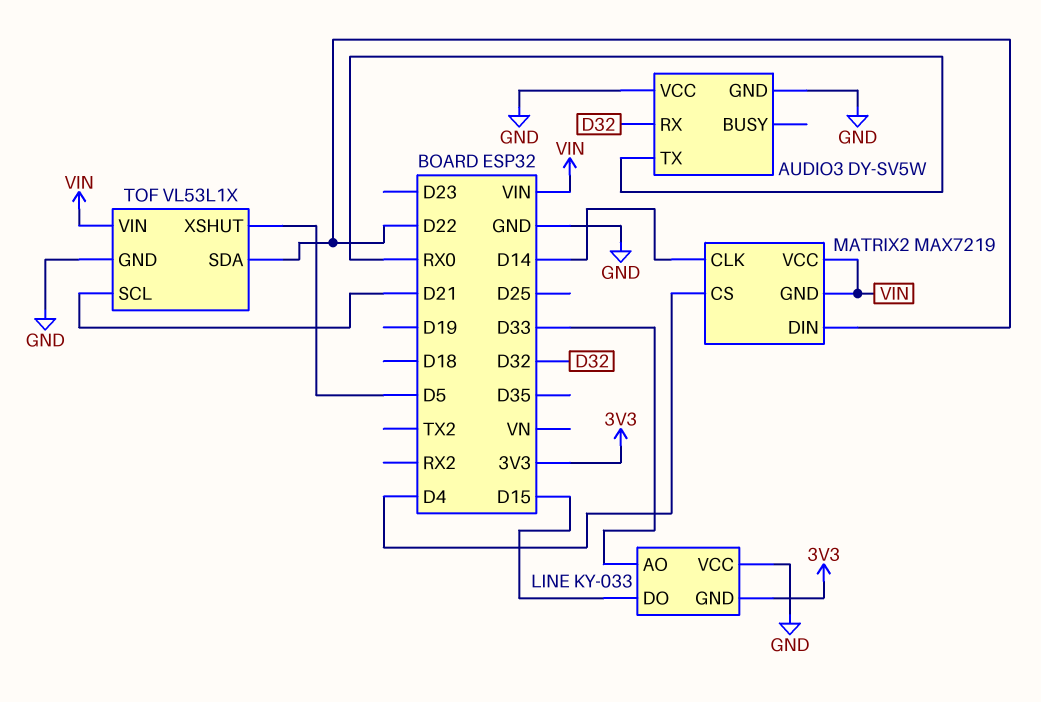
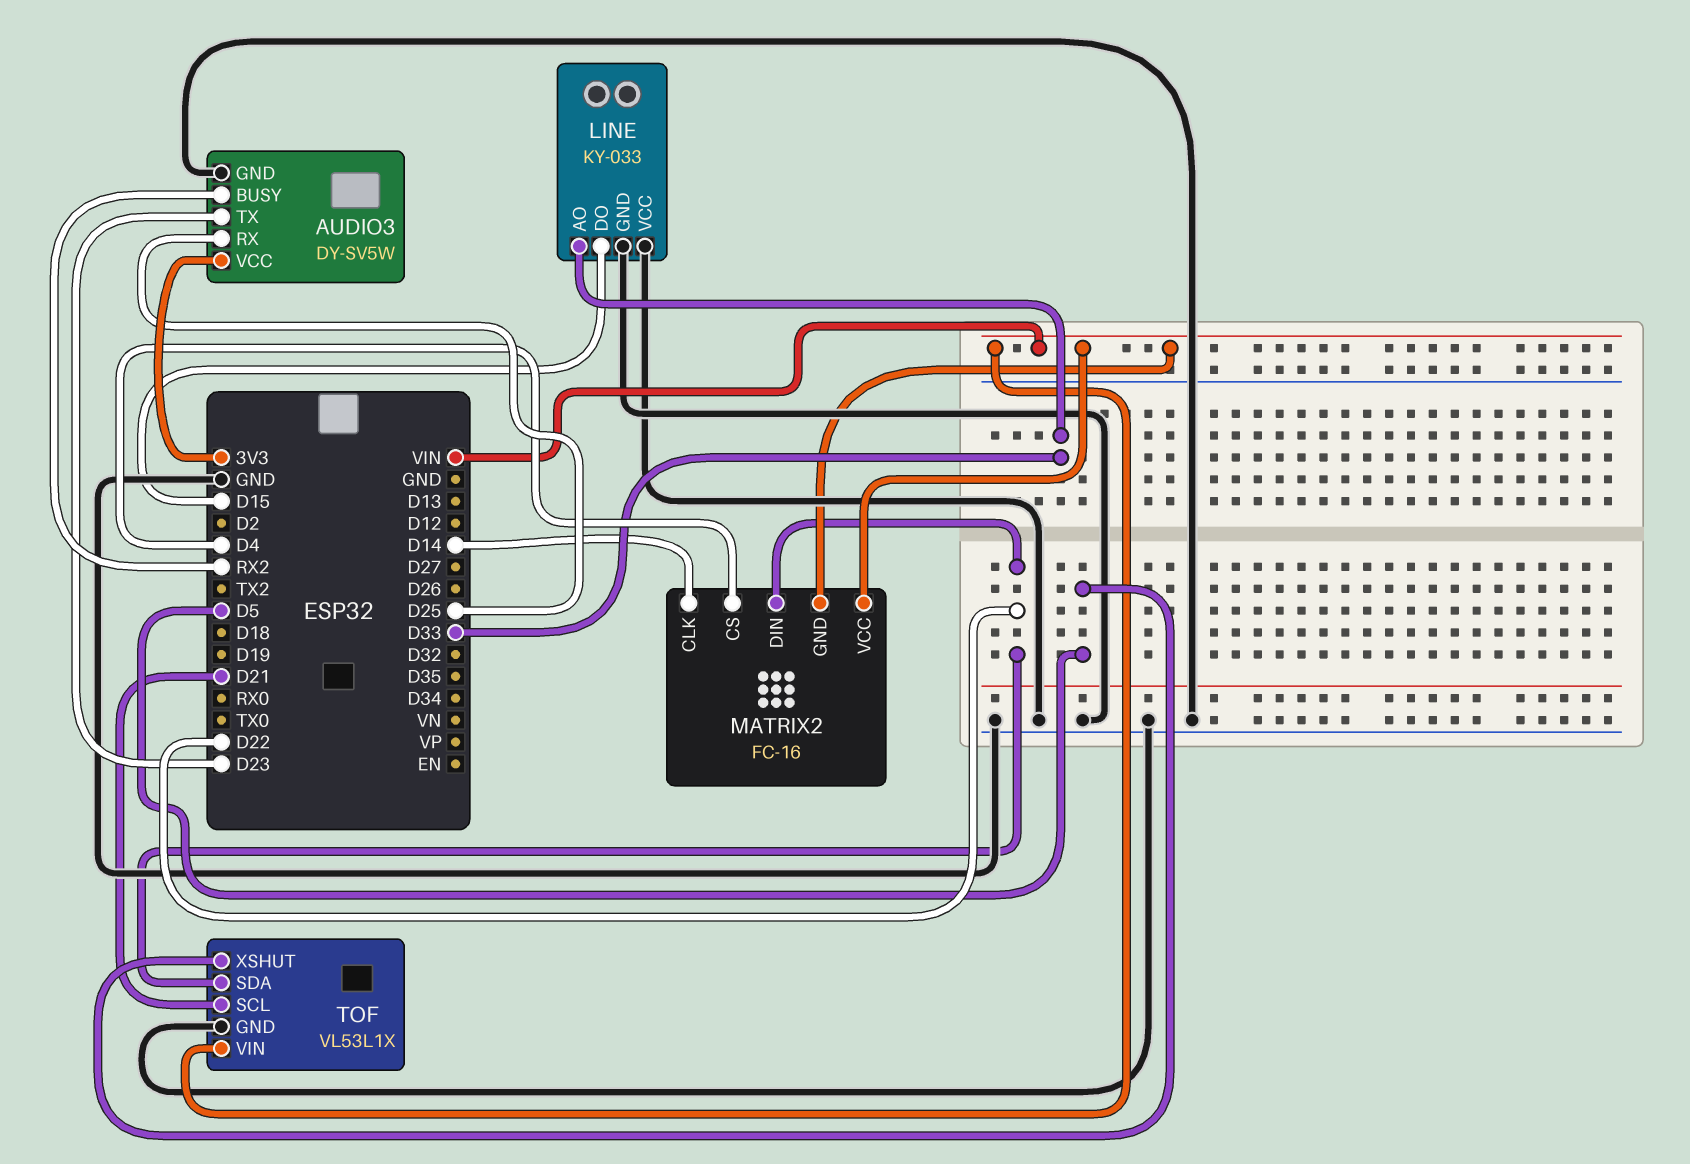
AUDIO3 pin BUSY: none -> RX2
AUDIO3 pin RX: D32 -> D25
AUDIO3 pin TX: RX0 -> D23
AUDIO3 pin VCC: GND -> 3V3
LINE pin GND: 3V3 -> GND
MATRIX2: MAX7219 -> FC-16

